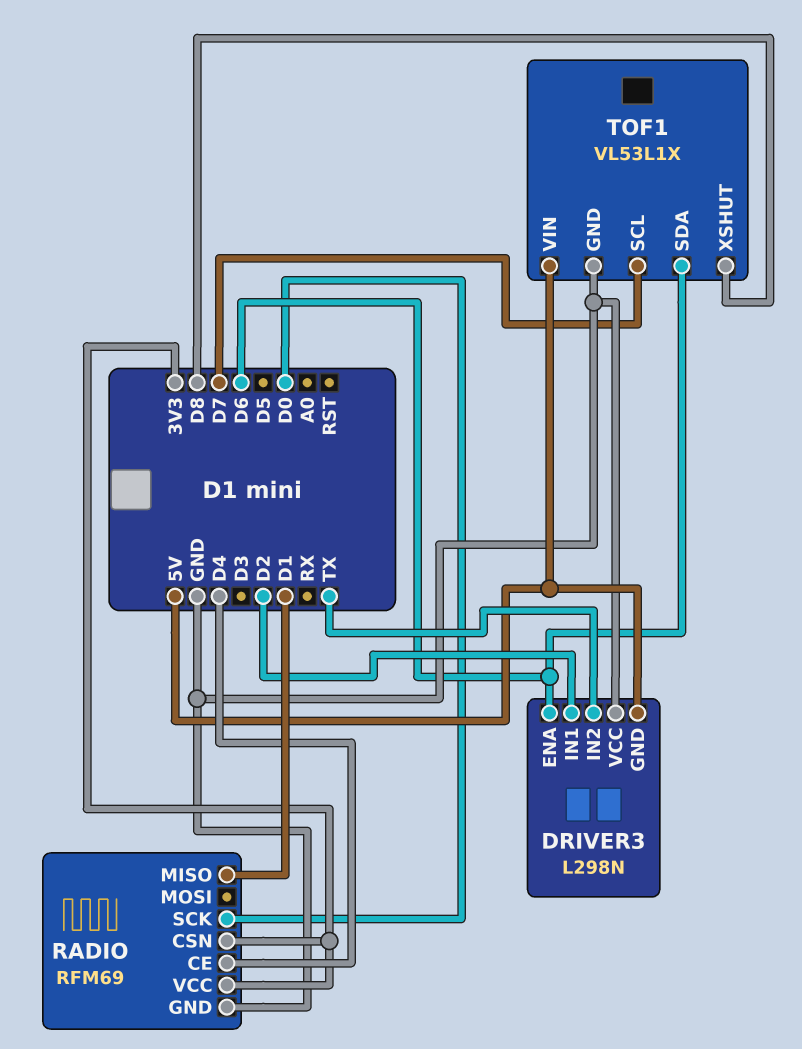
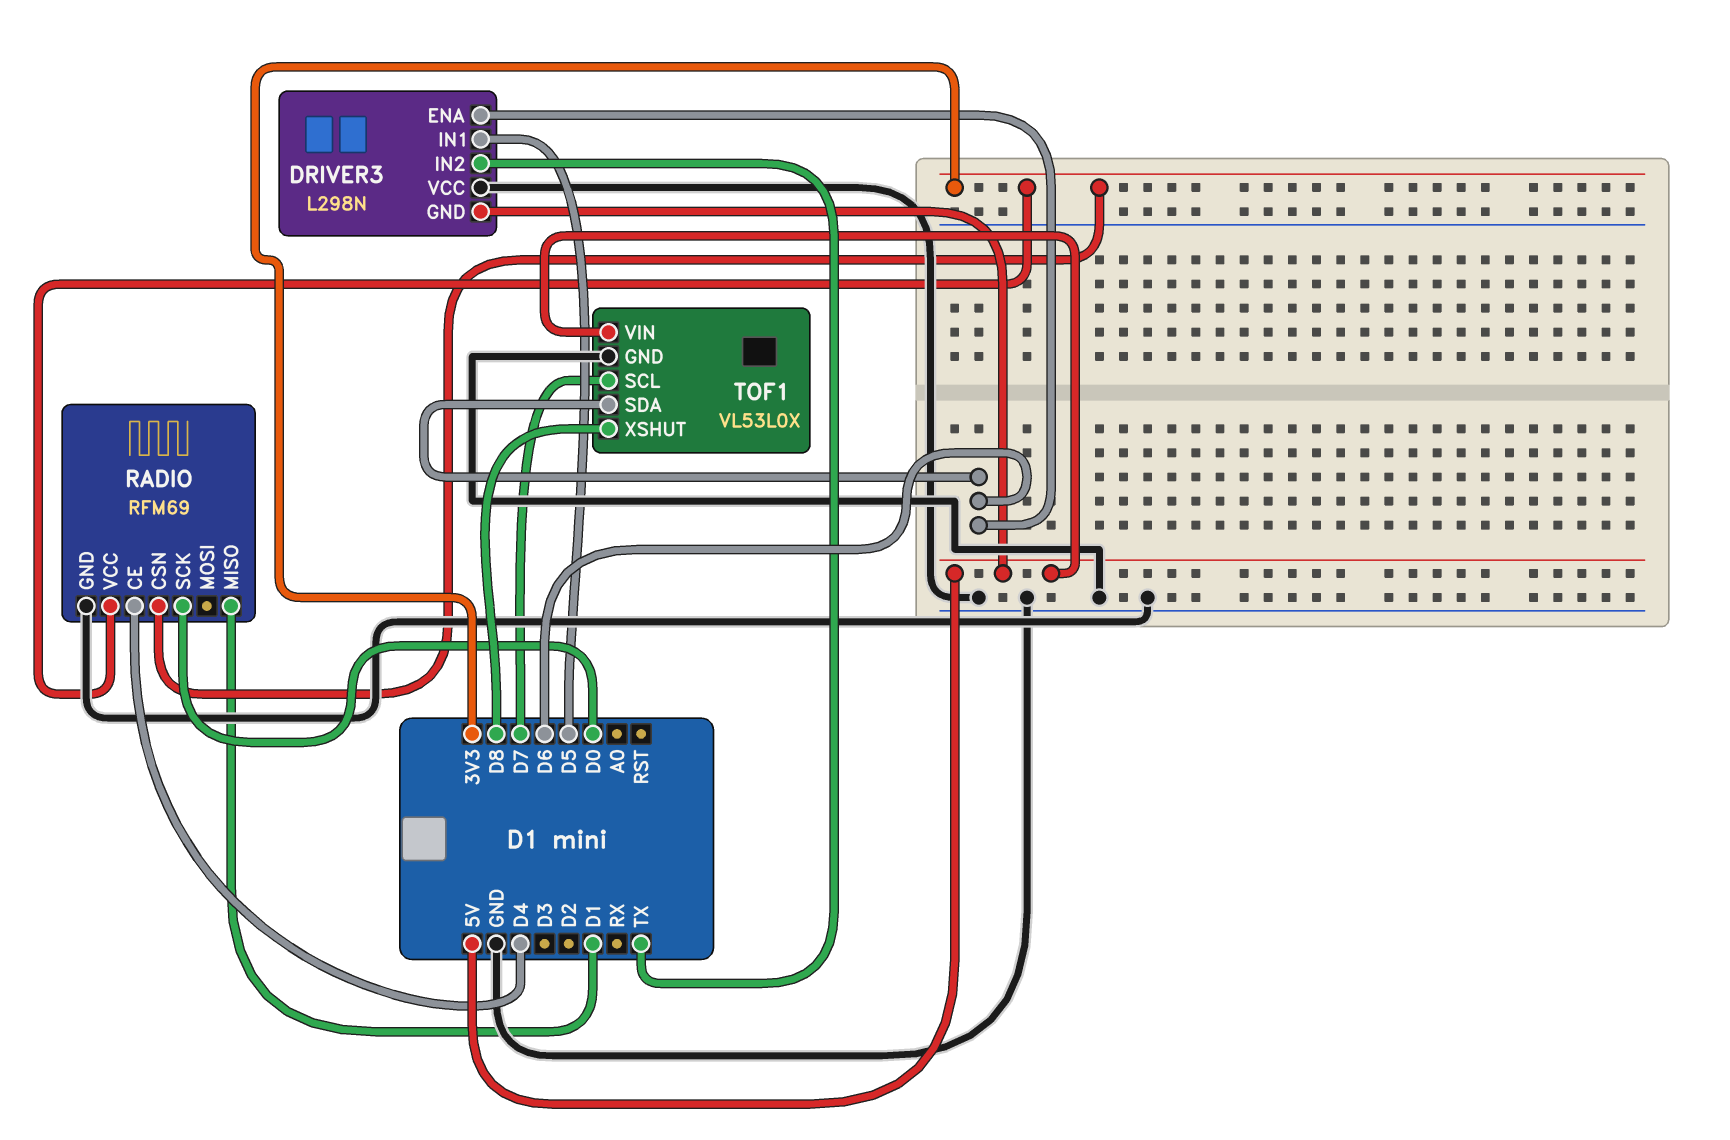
DRIVER3 pin IN1: D2 -> D5
TOF1: VL53L1X -> VL53L0X

